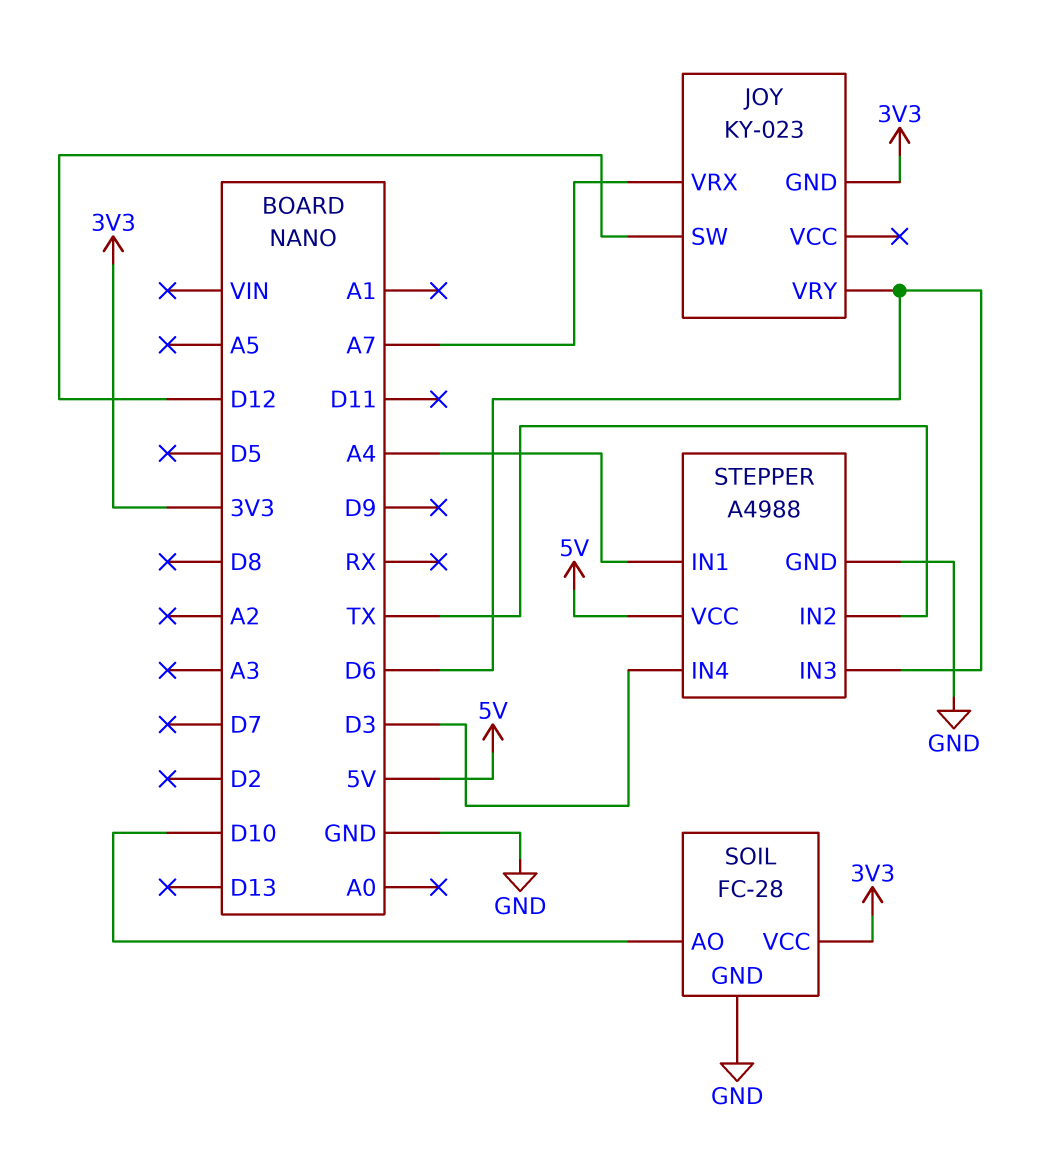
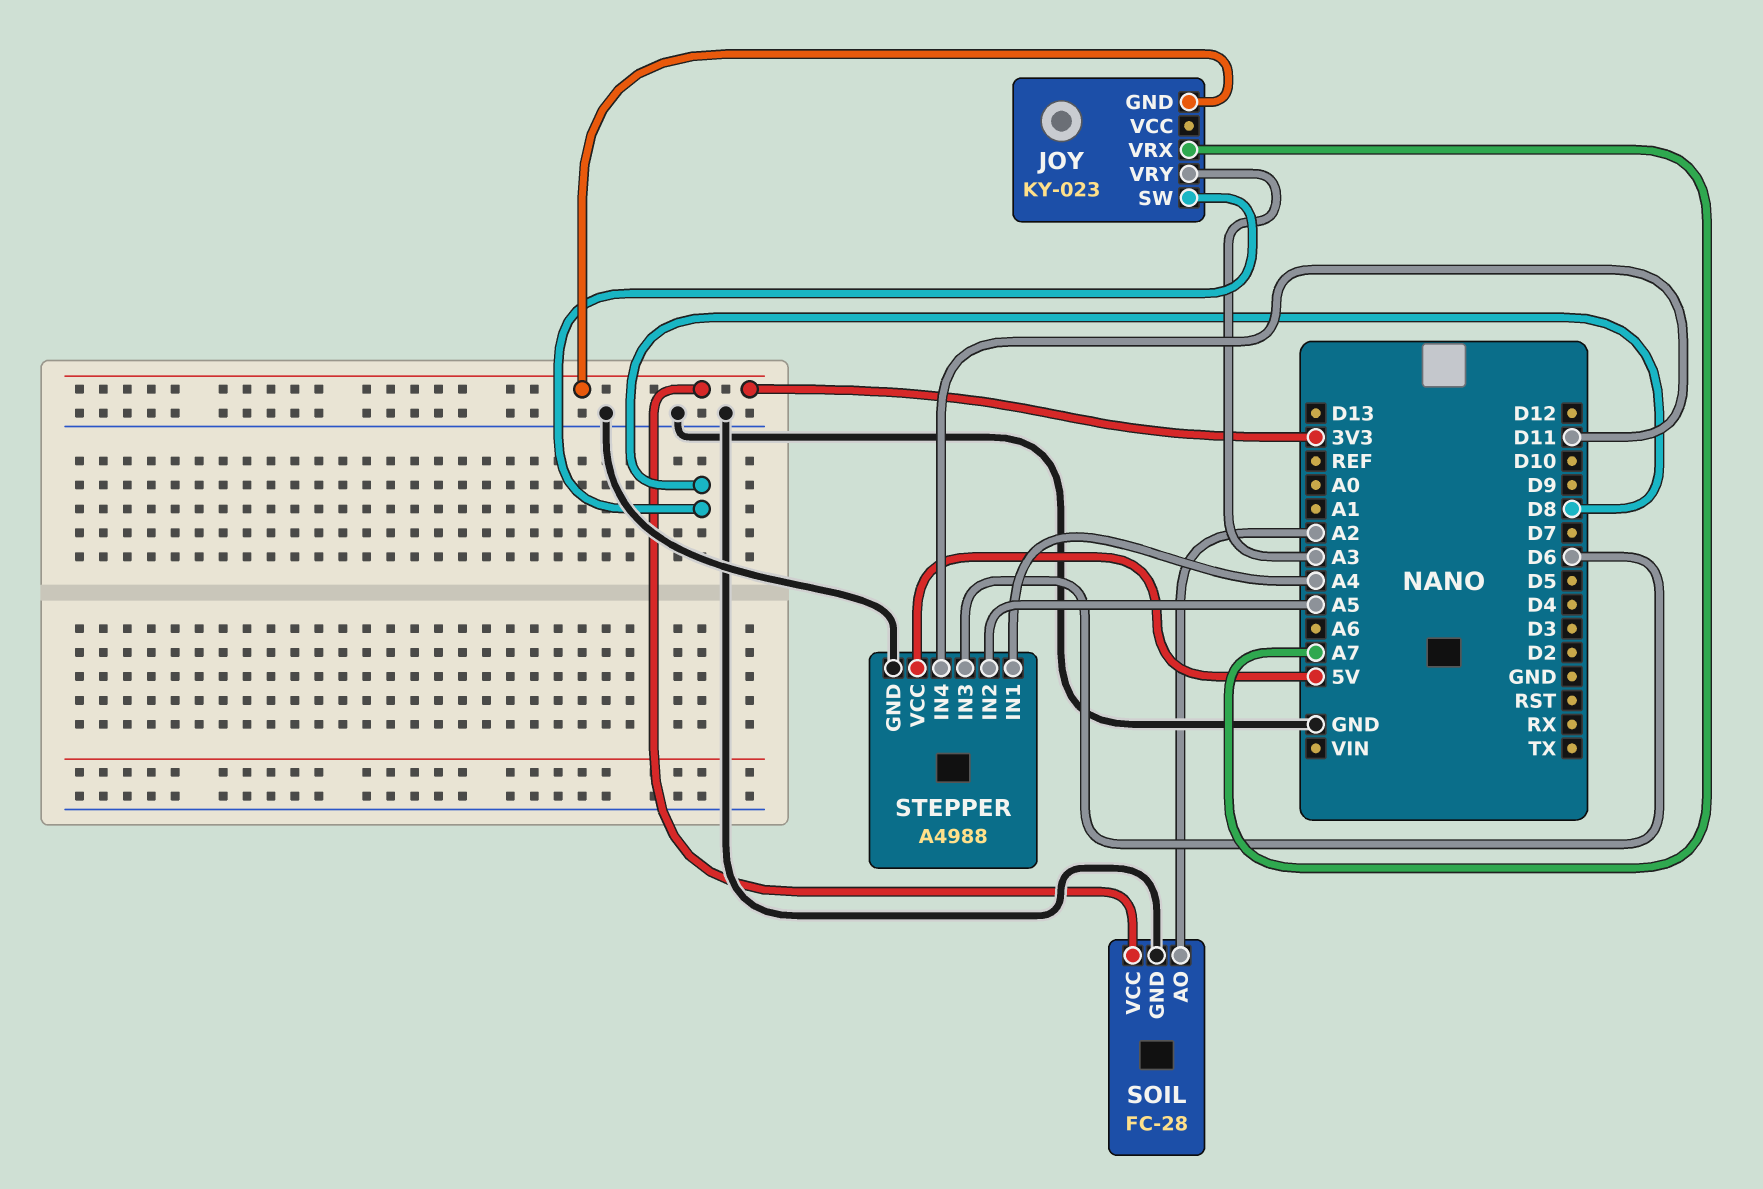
JOY pin SW: D12 -> D8
JOY pin VRY: D6 -> A3
SOIL pin AO: D10 -> A2
STEPPER pin IN2: TX -> A5
STEPPER pin IN4: D3 -> D11

